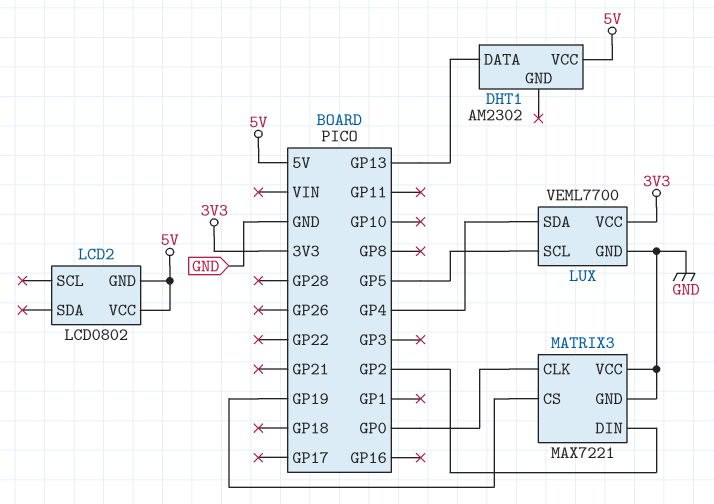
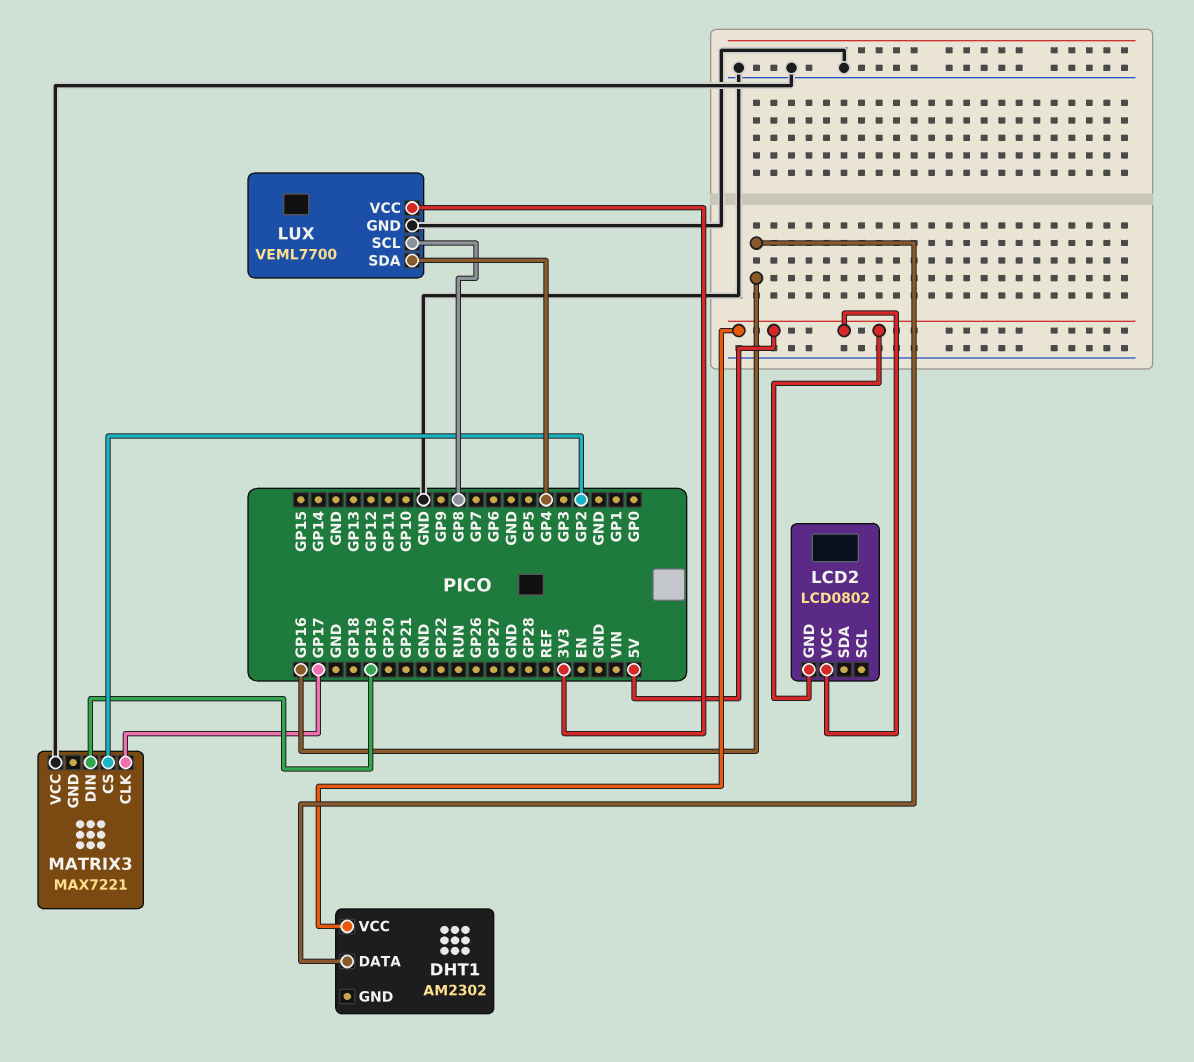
DHT1 pin DATA: GP13 -> GP16
LUX pin SCL: GP5 -> GP8
MATRIX3 pin CLK: GP0 -> GP17
MATRIX3 pin CS: GP19 -> GP2
MATRIX3 pin DIN: GP2 -> GP19
MATRIX3 pin GND: GND -> none

